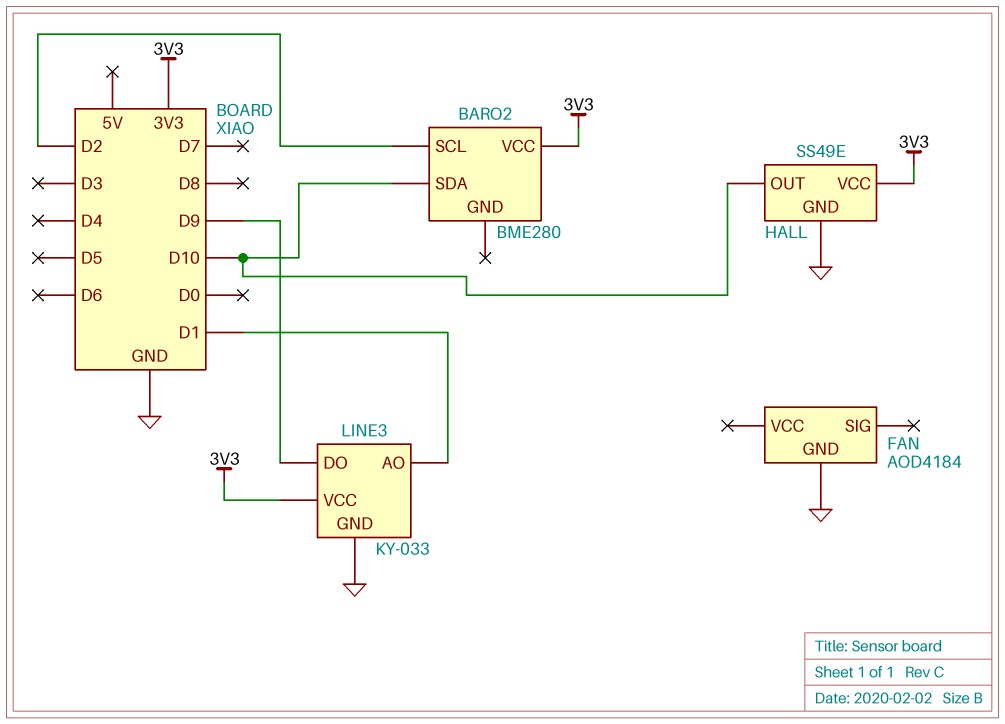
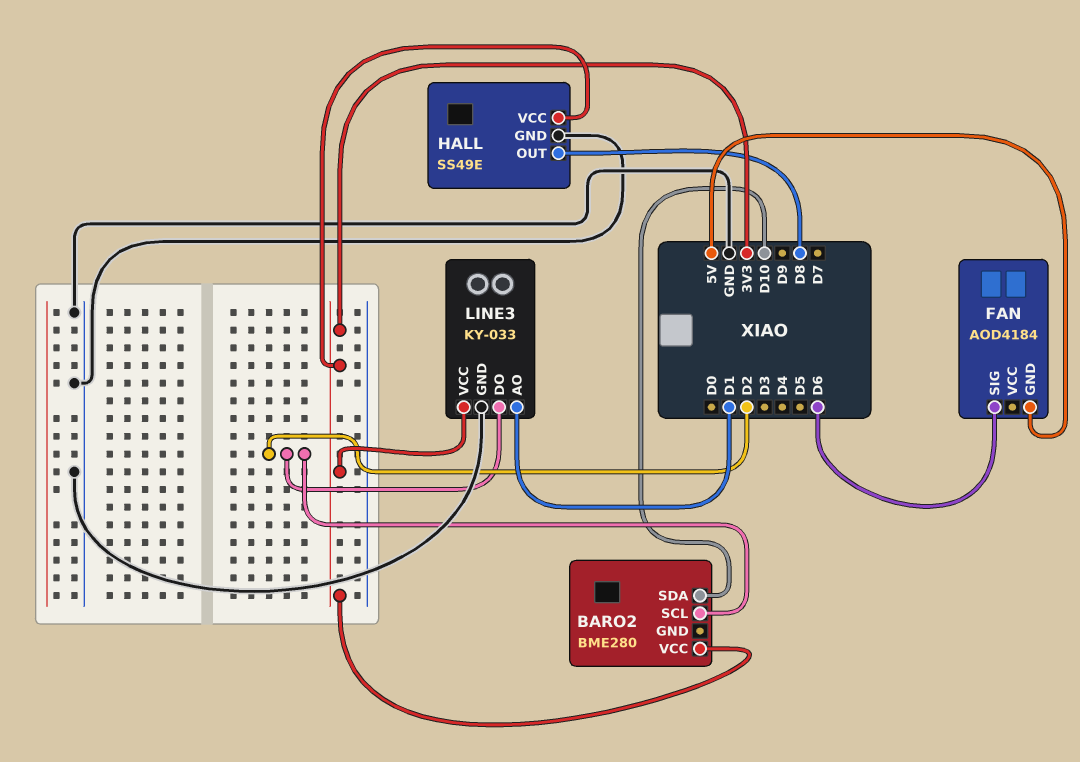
FAN pin GND: GND -> 5V
FAN pin SIG: none -> D6
HALL pin OUT: D10 -> D8
LINE3 pin DO: D9 -> D2

